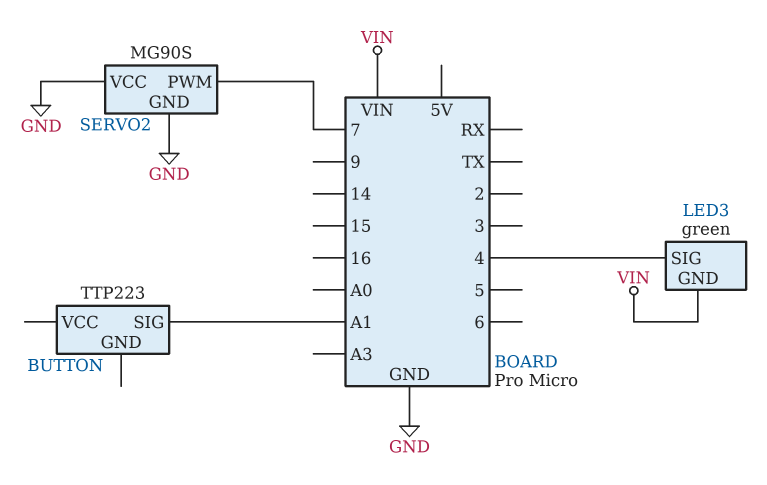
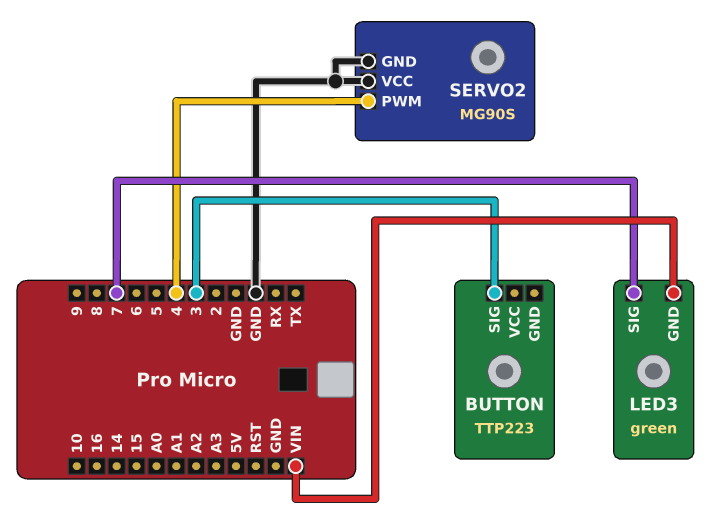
BUTTON pin SIG: A1 -> 3
LED3 pin SIG: 4 -> 7
SERVO2 pin PWM: 7 -> 4

